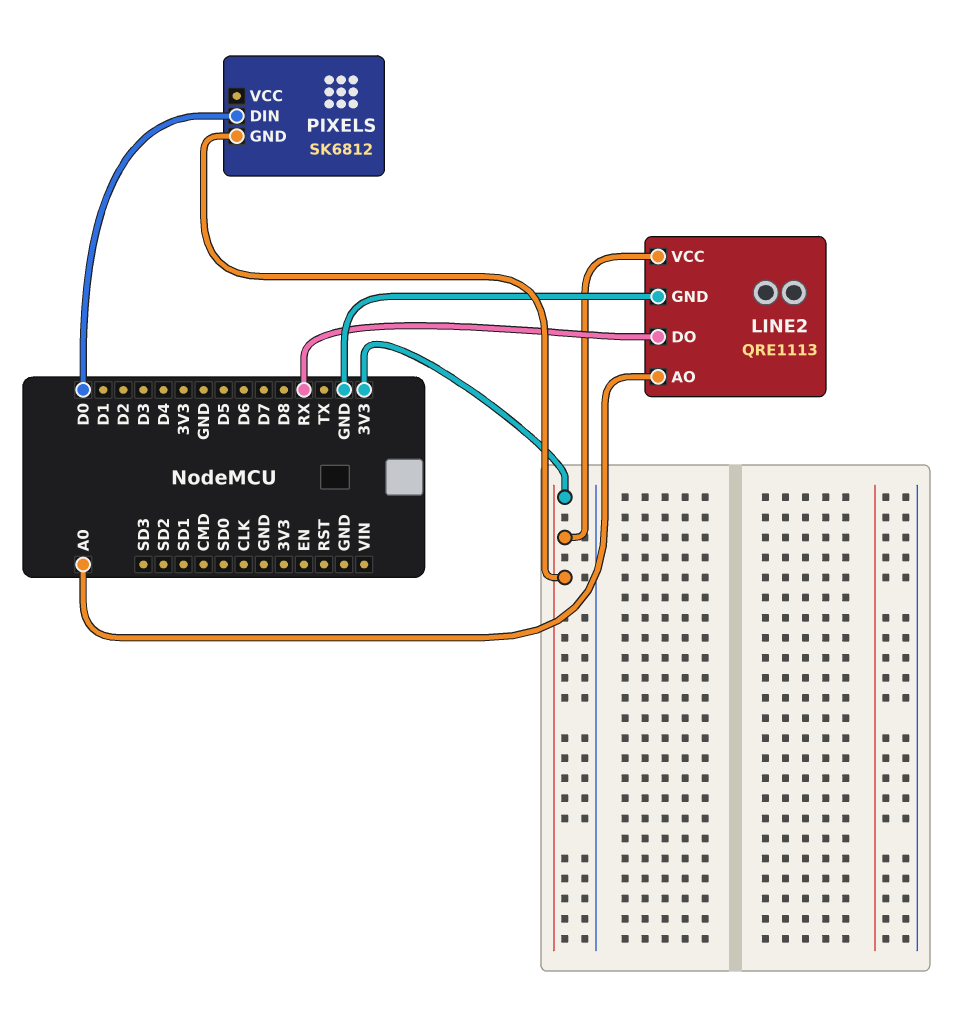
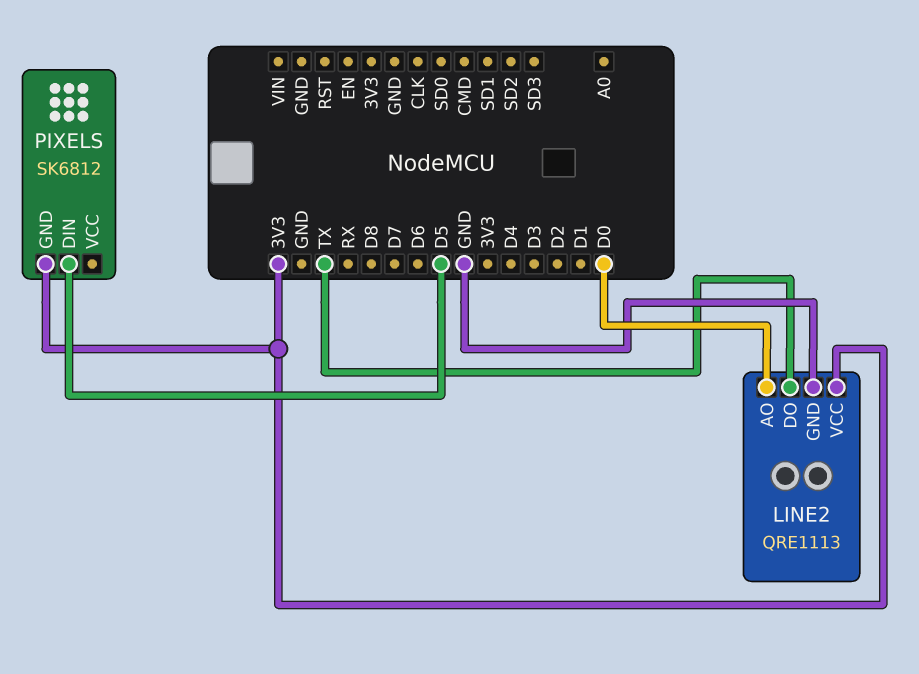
LINE2 pin AO: A0 -> D0
LINE2 pin DO: RX -> TX
PIXELS pin DIN: D0 -> D5

